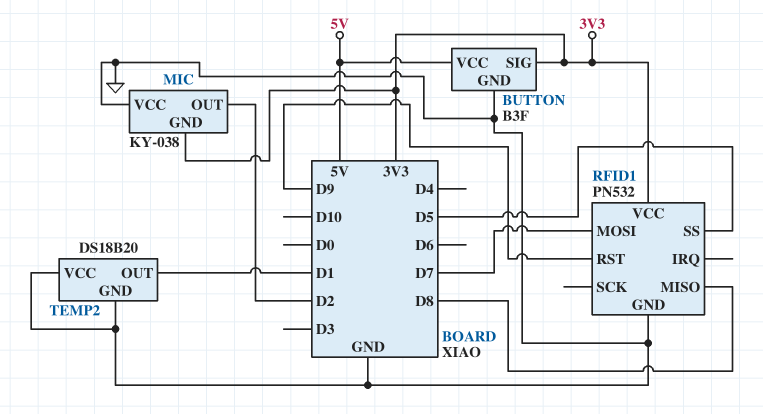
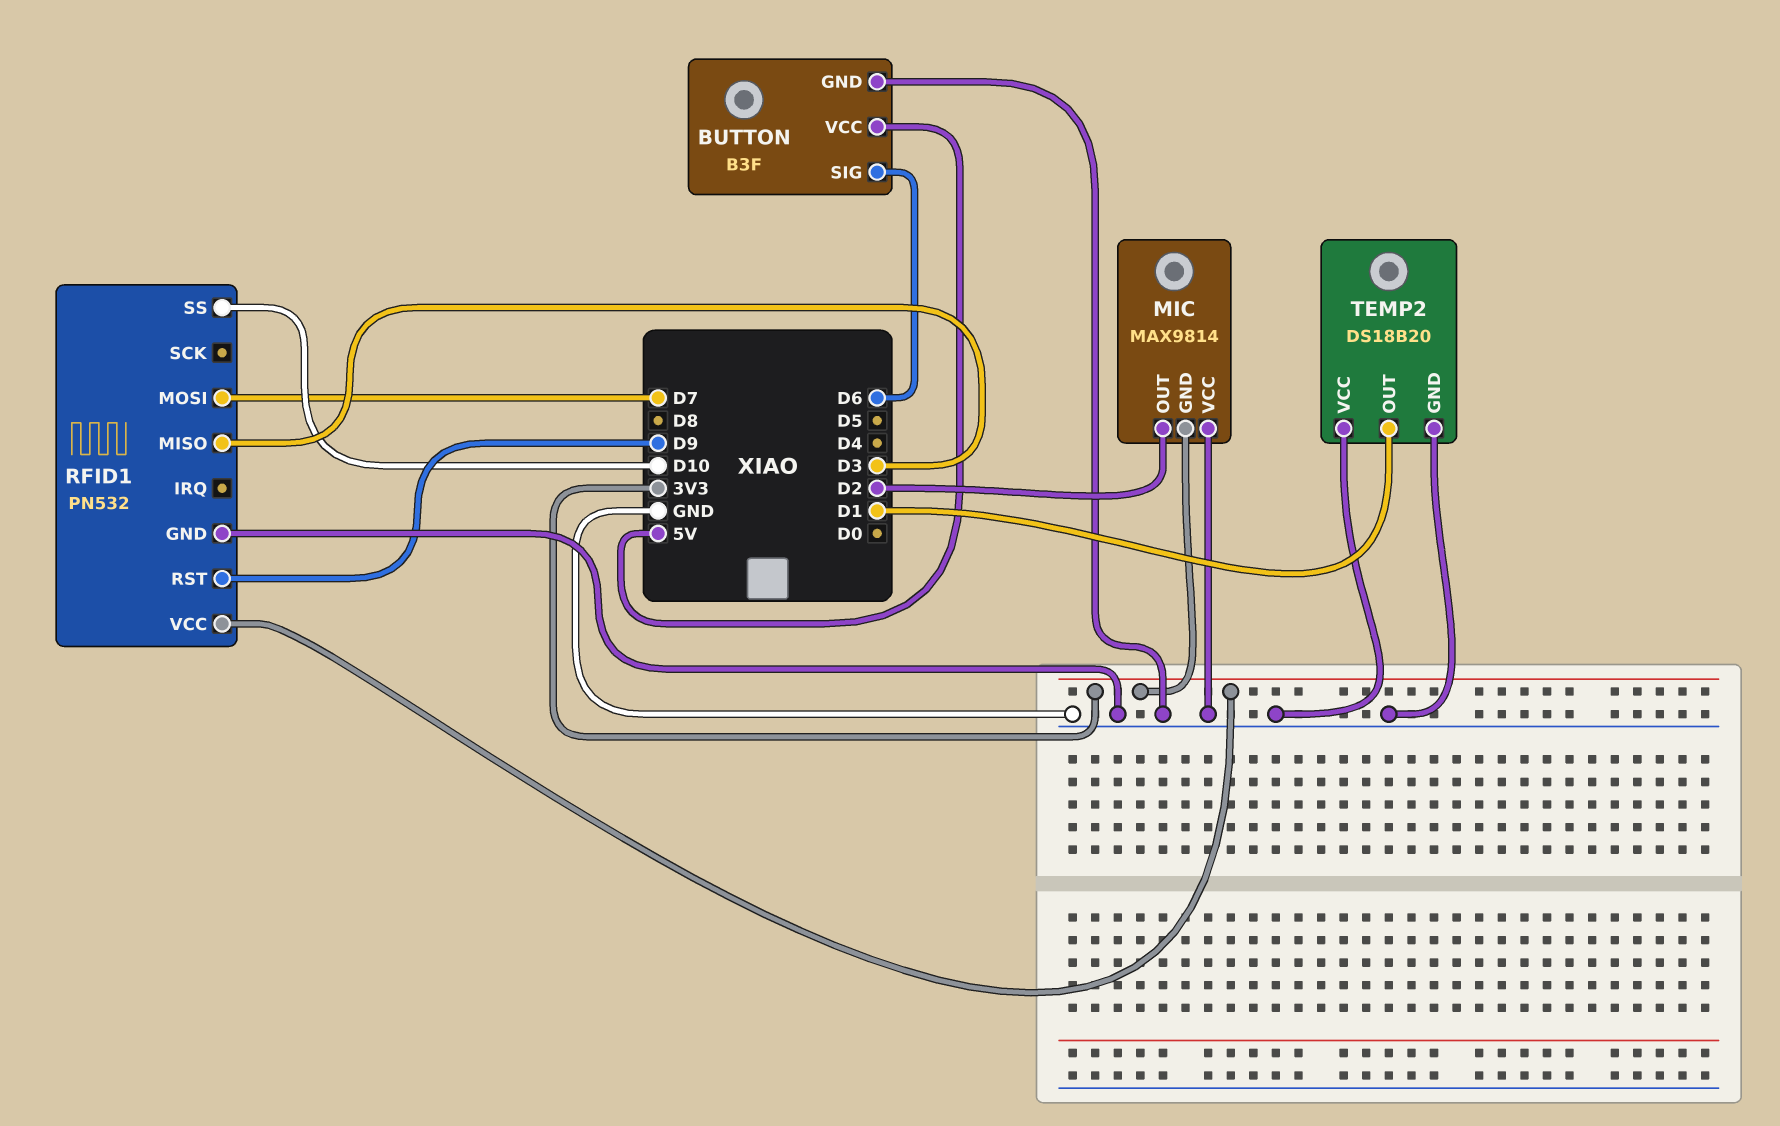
BUTTON pin SIG: 3V3 -> D6
MIC: KY-038 -> MAX9814
RFID1 pin MISO: D8 -> D3
RFID1 pin SS: D5 -> D10

